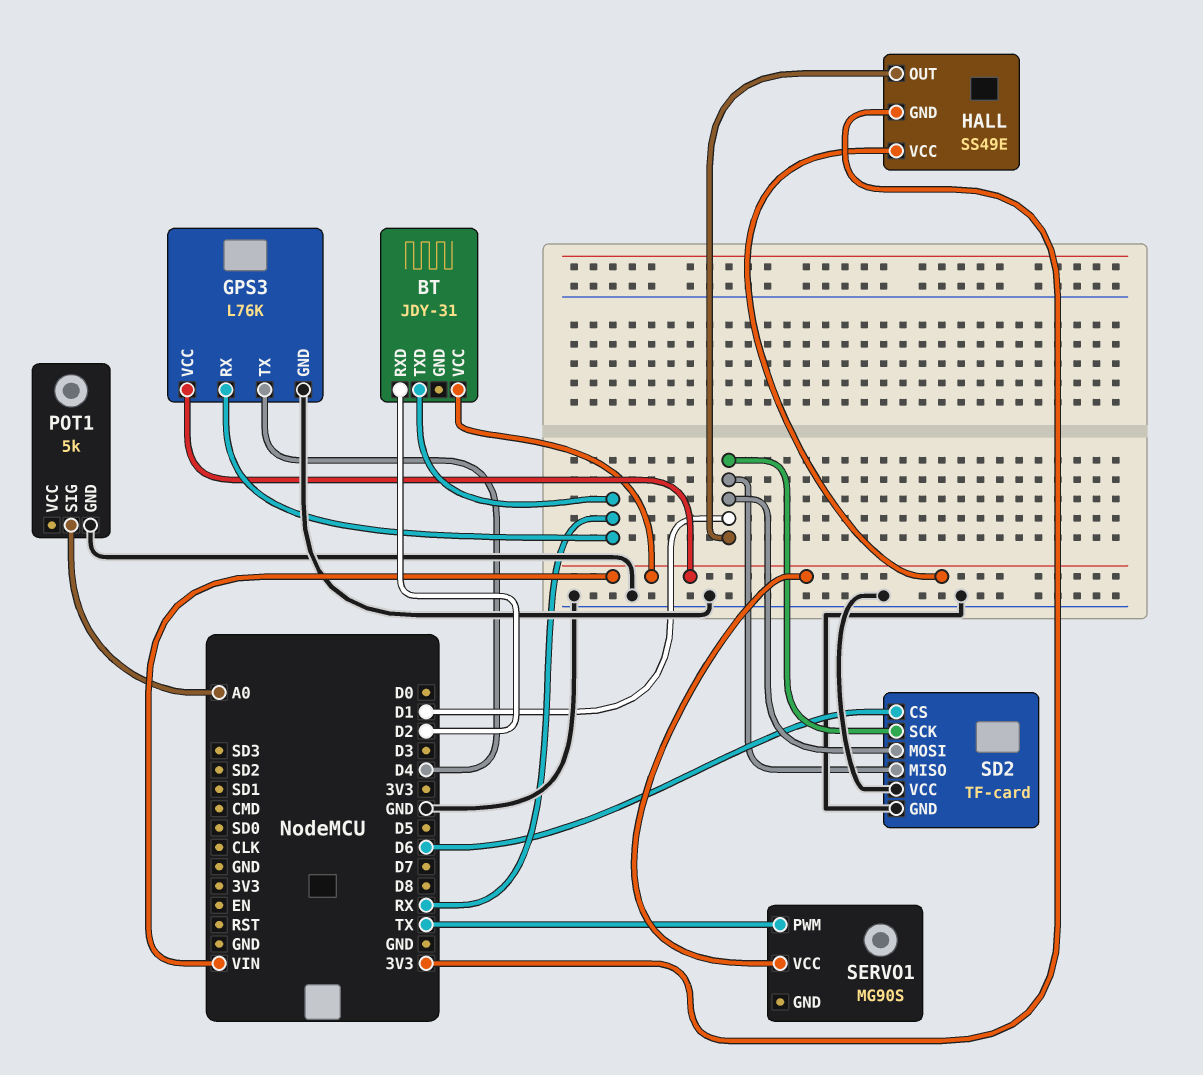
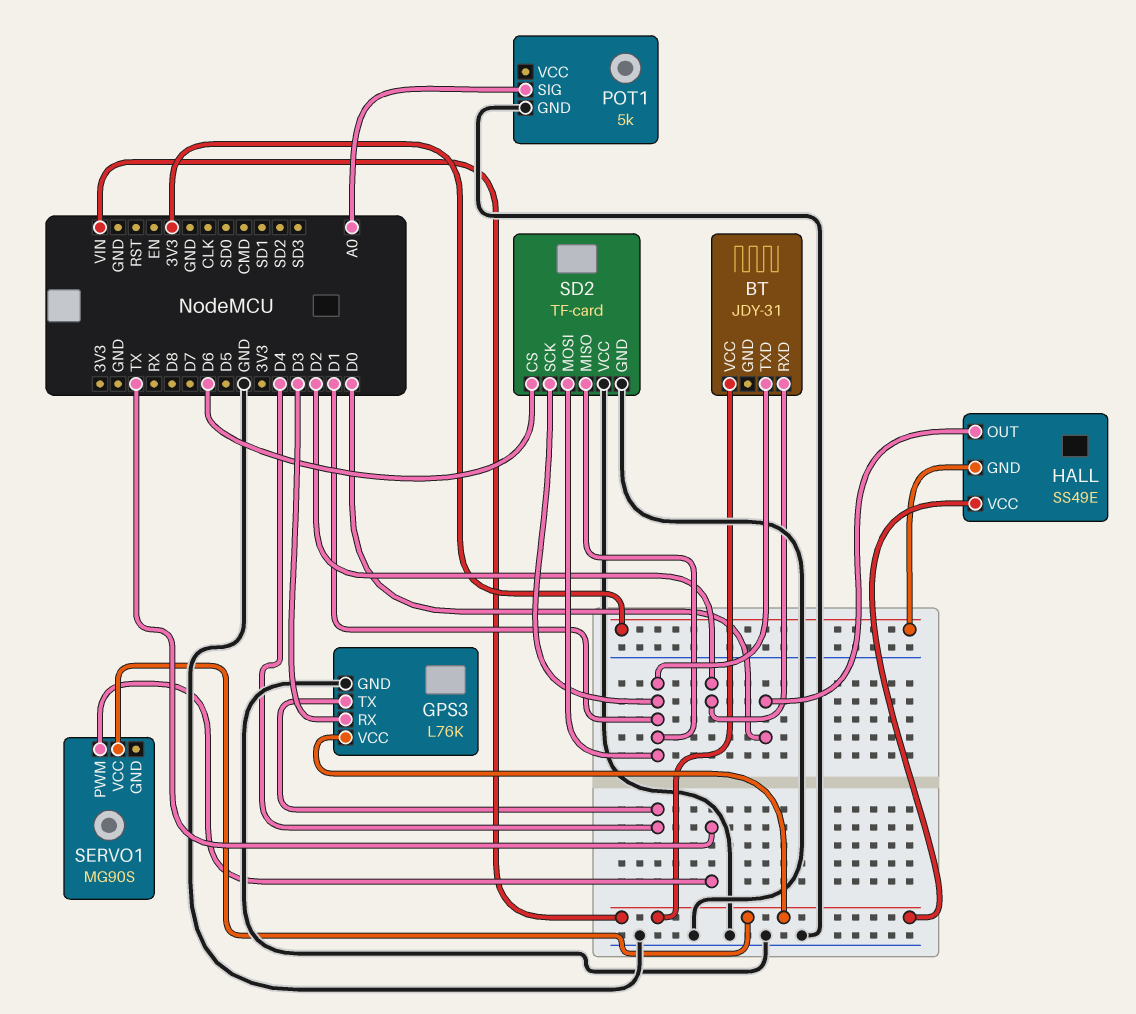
BT pin TXD: RX -> D1
GPS3 pin RX: RX -> D3
HALL pin OUT: D1 -> D0

